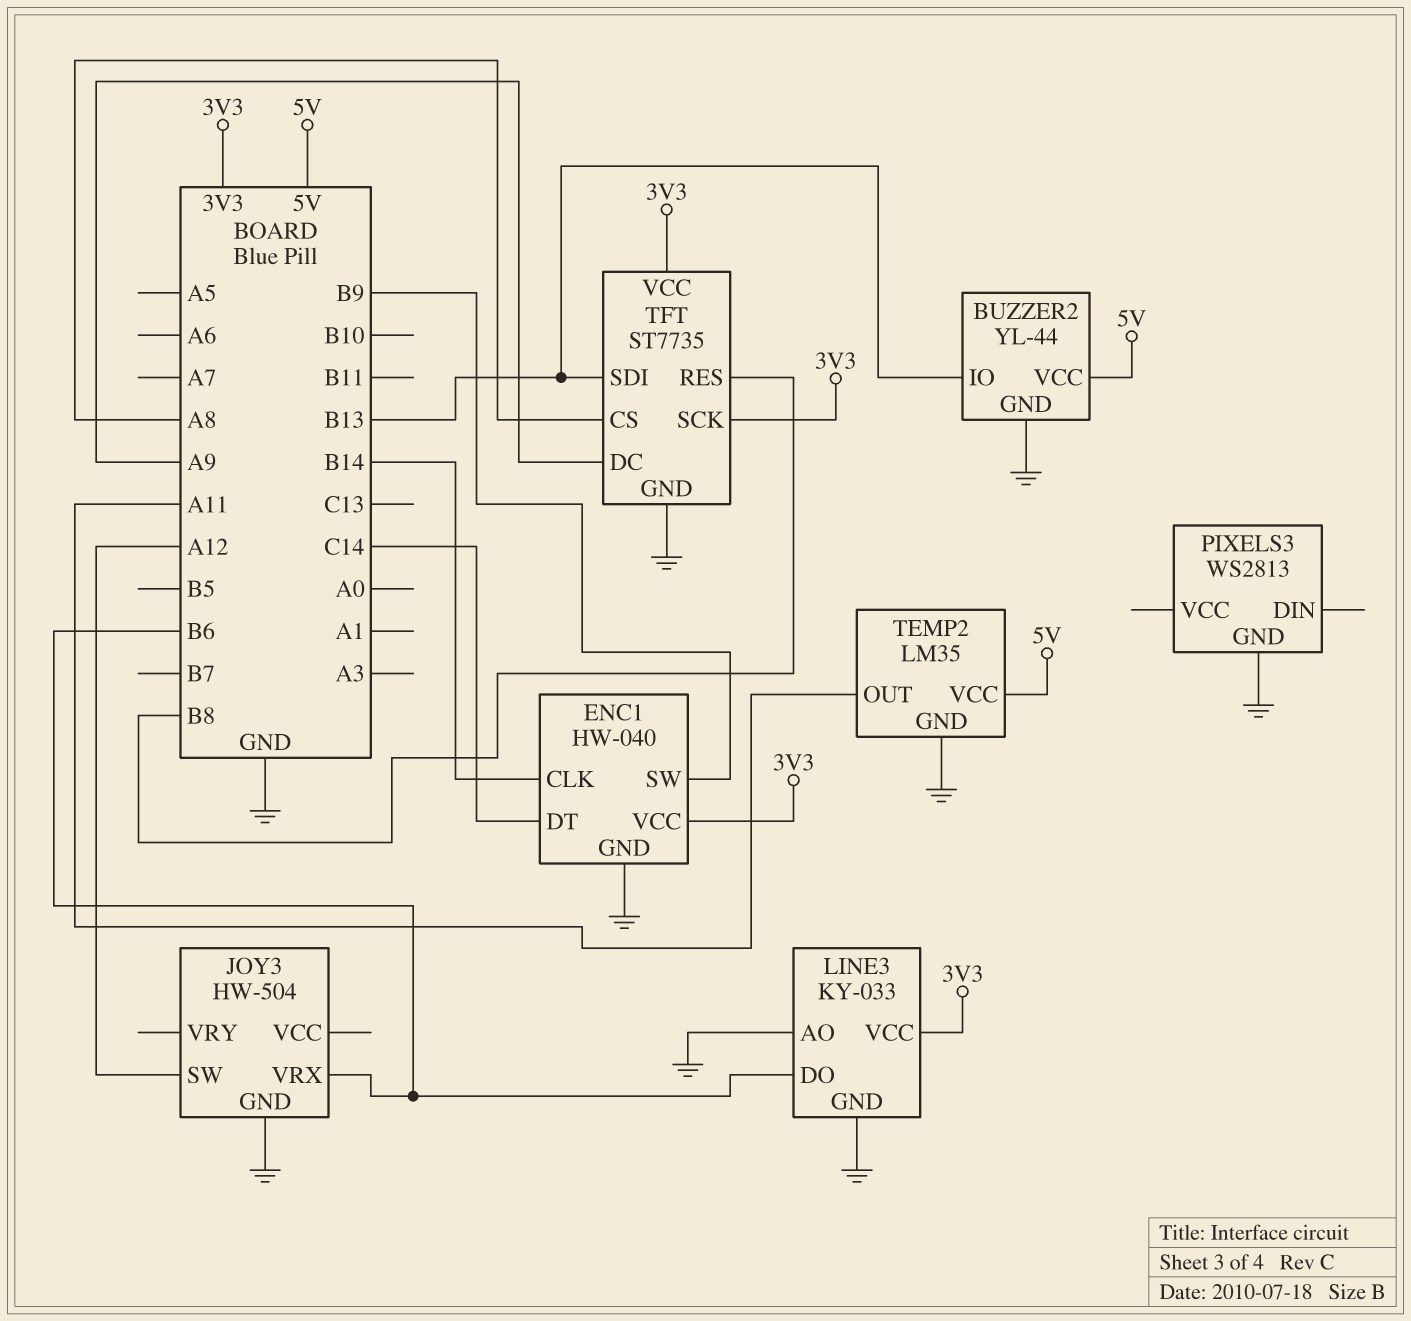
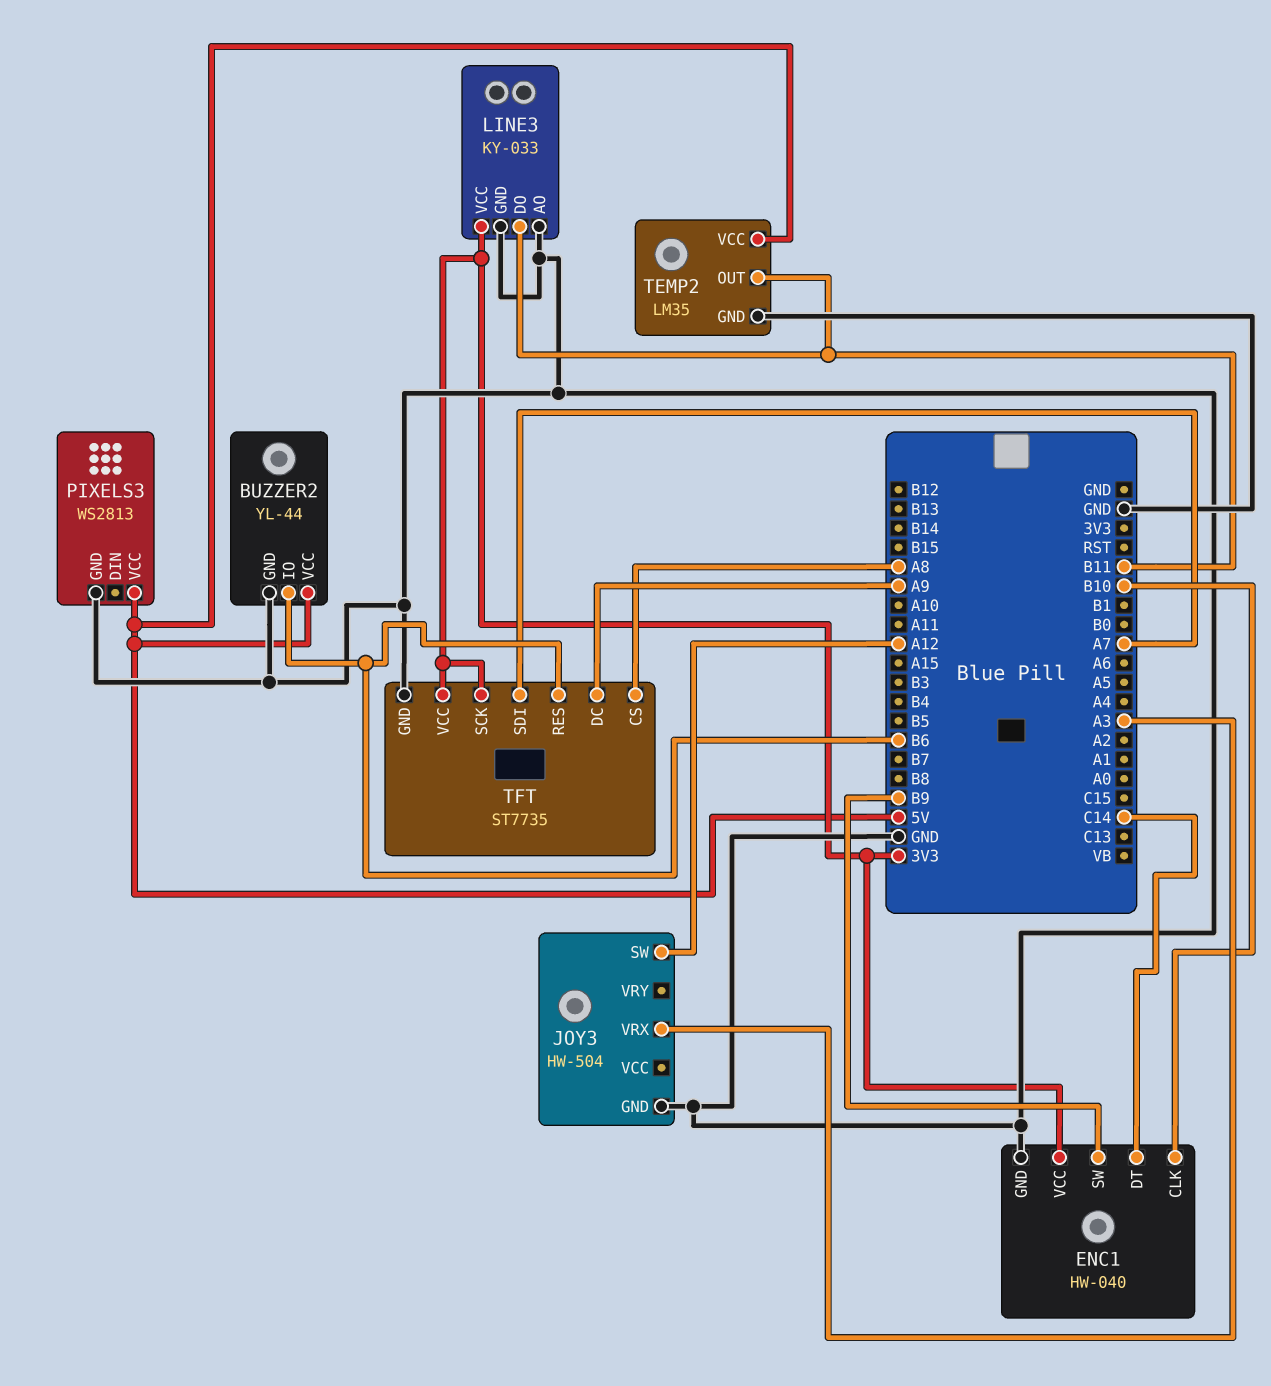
BUZZER2 pin IO: B13 -> B6
ENC1 pin CLK: B14 -> B10
JOY3 pin VRX: B6 -> A3
LINE3 pin DO: B6 -> B11
PIXELS3 pin VCC: none -> 5V
TEMP2 pin OUT: A11 -> B11
TFT pin RES: B8 -> B6
TFT pin SDI: B13 -> A7

